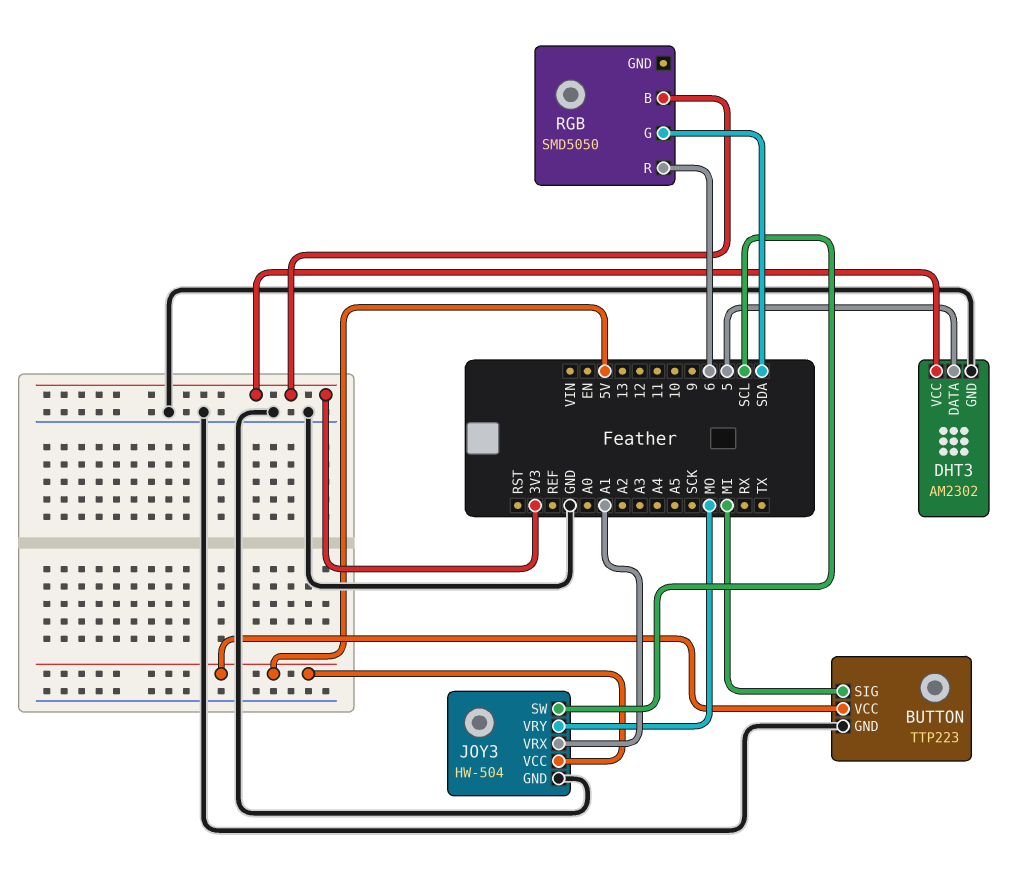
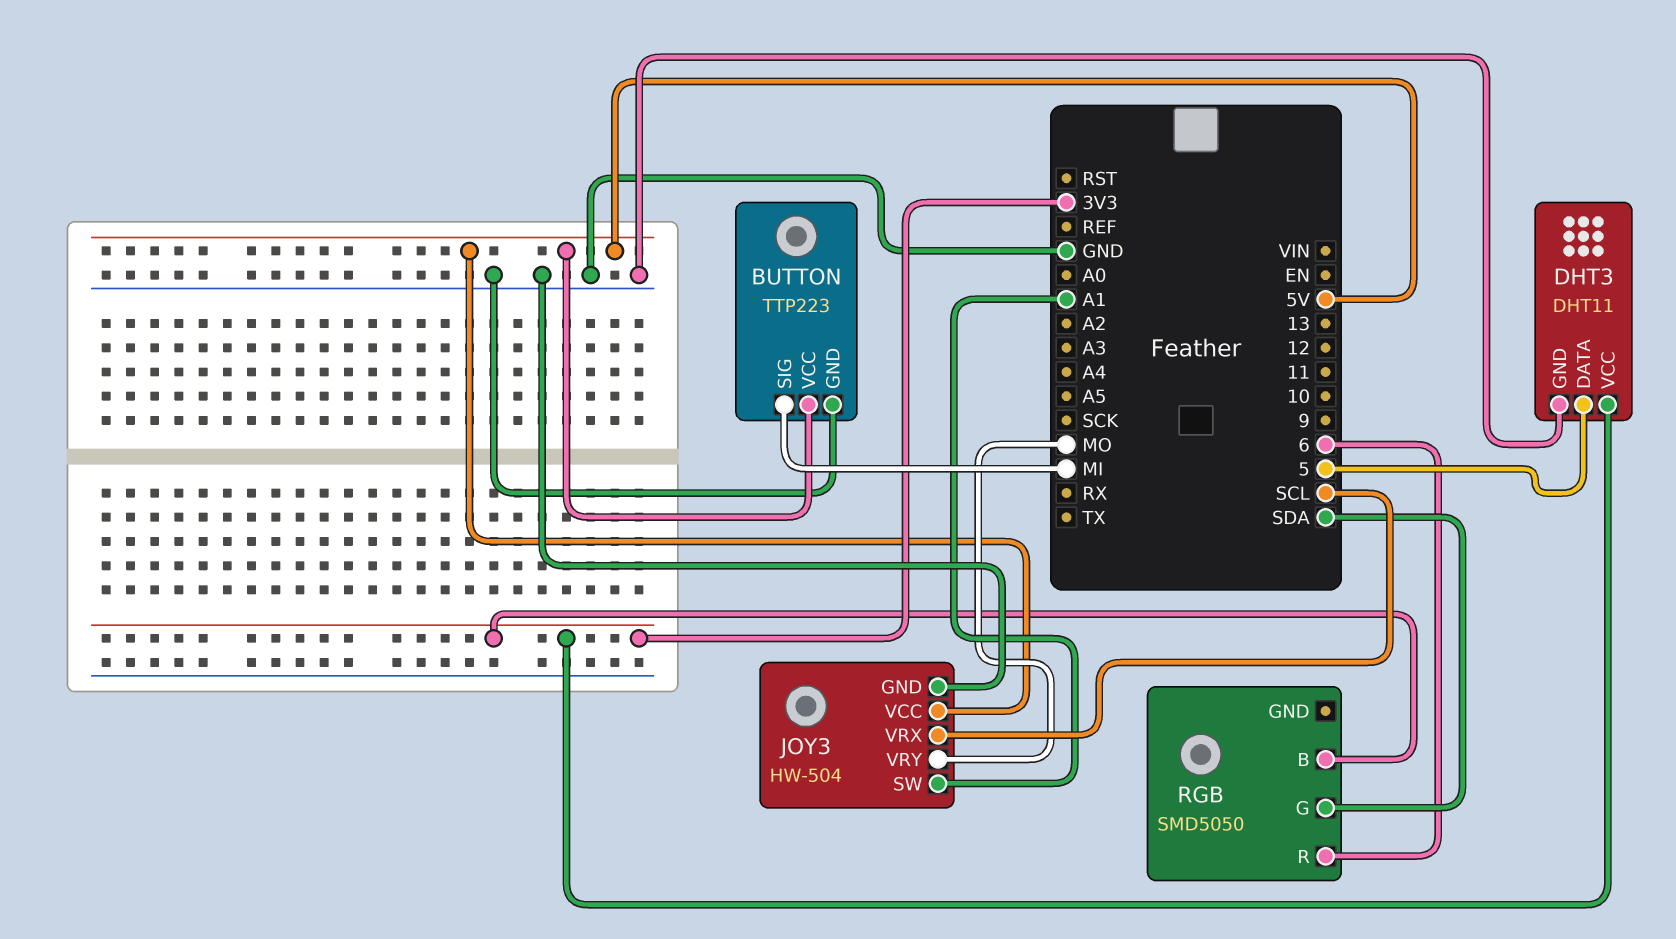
DHT3: AM2302 -> DHT11
JOY3 pin SW: SCL -> A1
JOY3 pin VRX: A1 -> SCL

